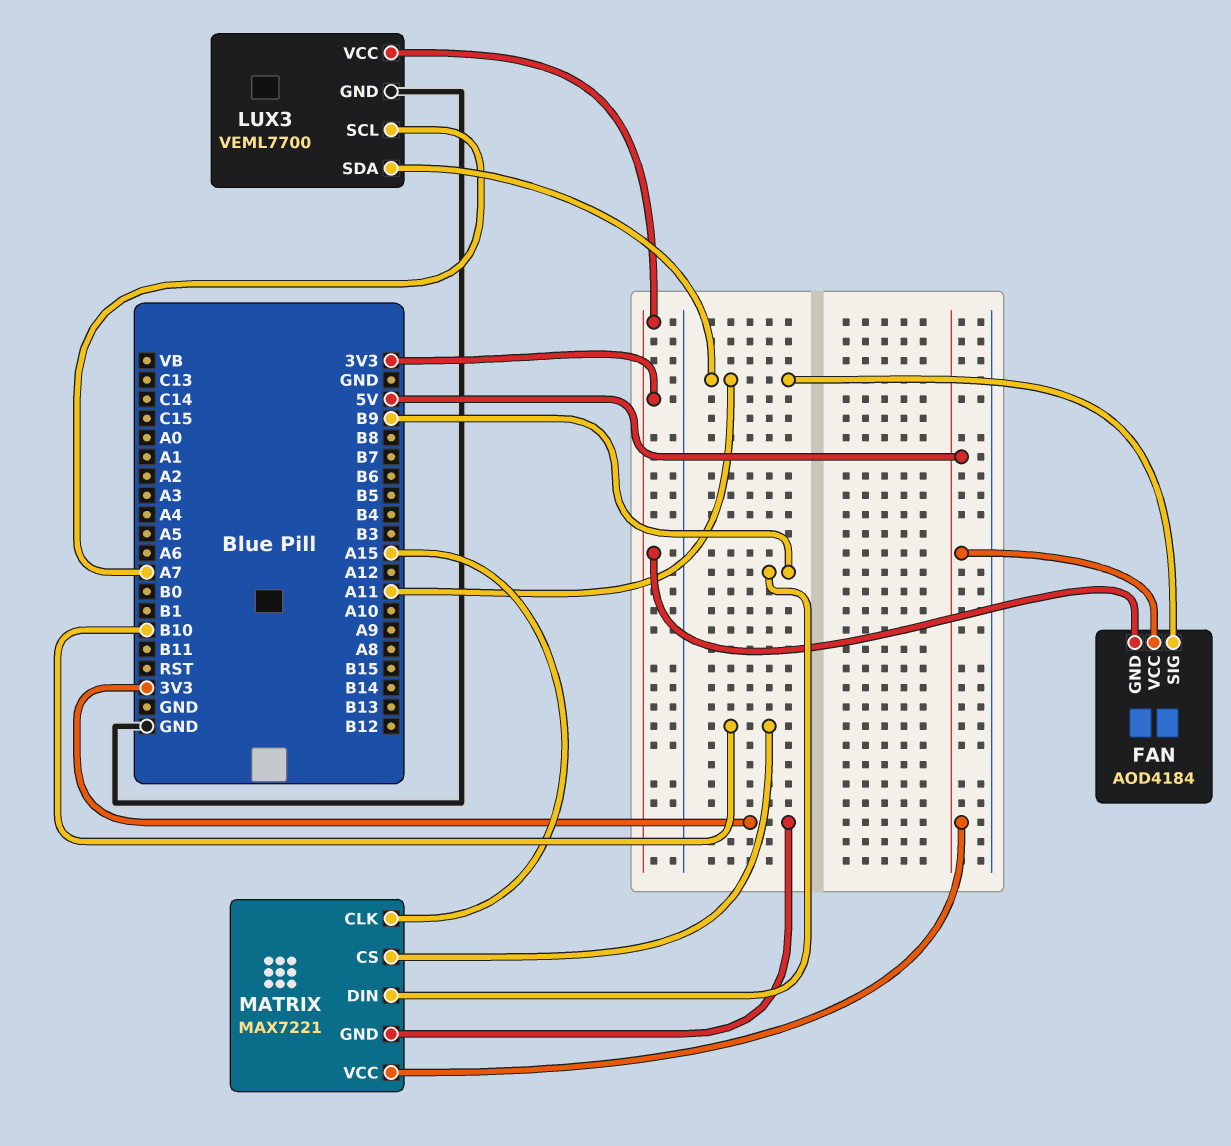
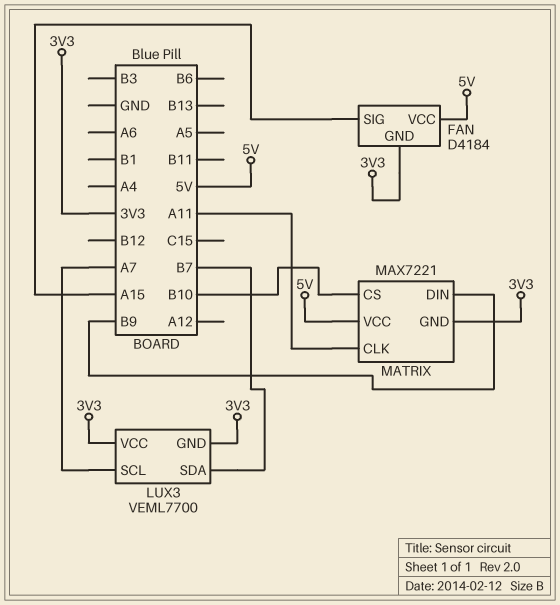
FAN: AOD4184 -> D4184
FAN pin SIG: A11 -> A15
LUX3 pin GND: GND -> 3V3
LUX3 pin SDA: A11 -> B7
MATRIX pin CLK: A15 -> A11

